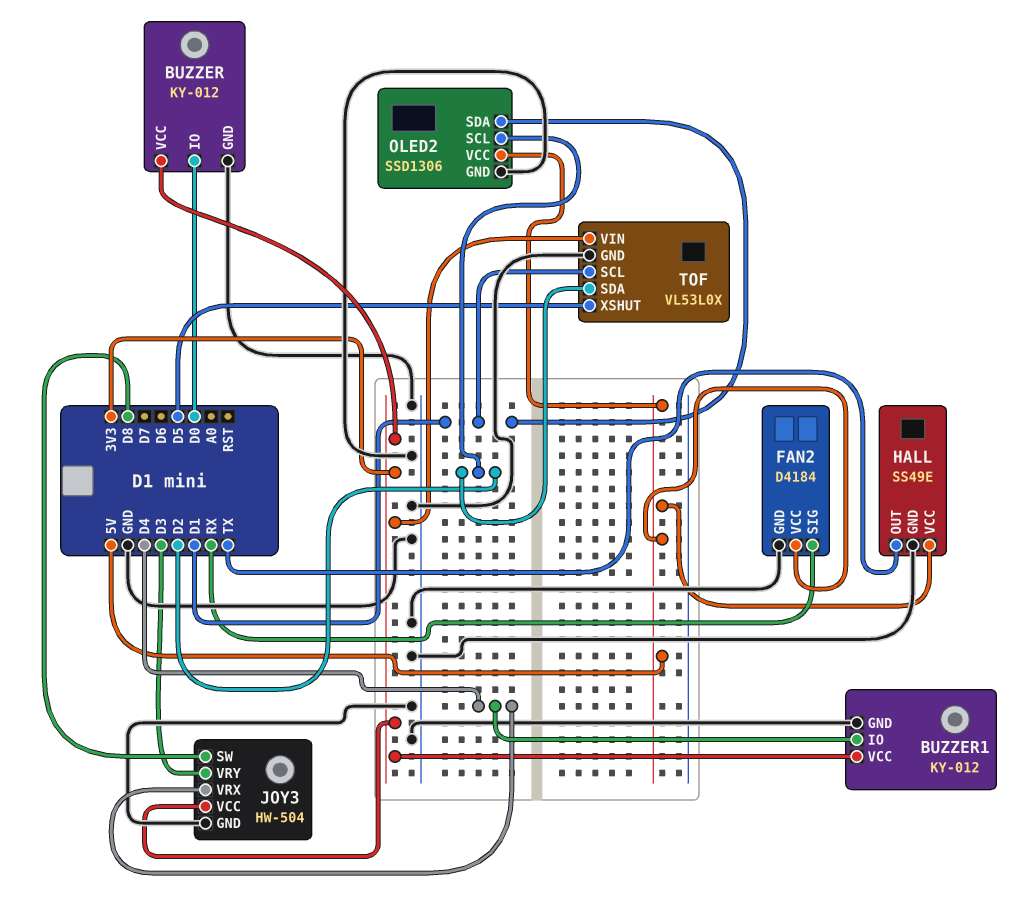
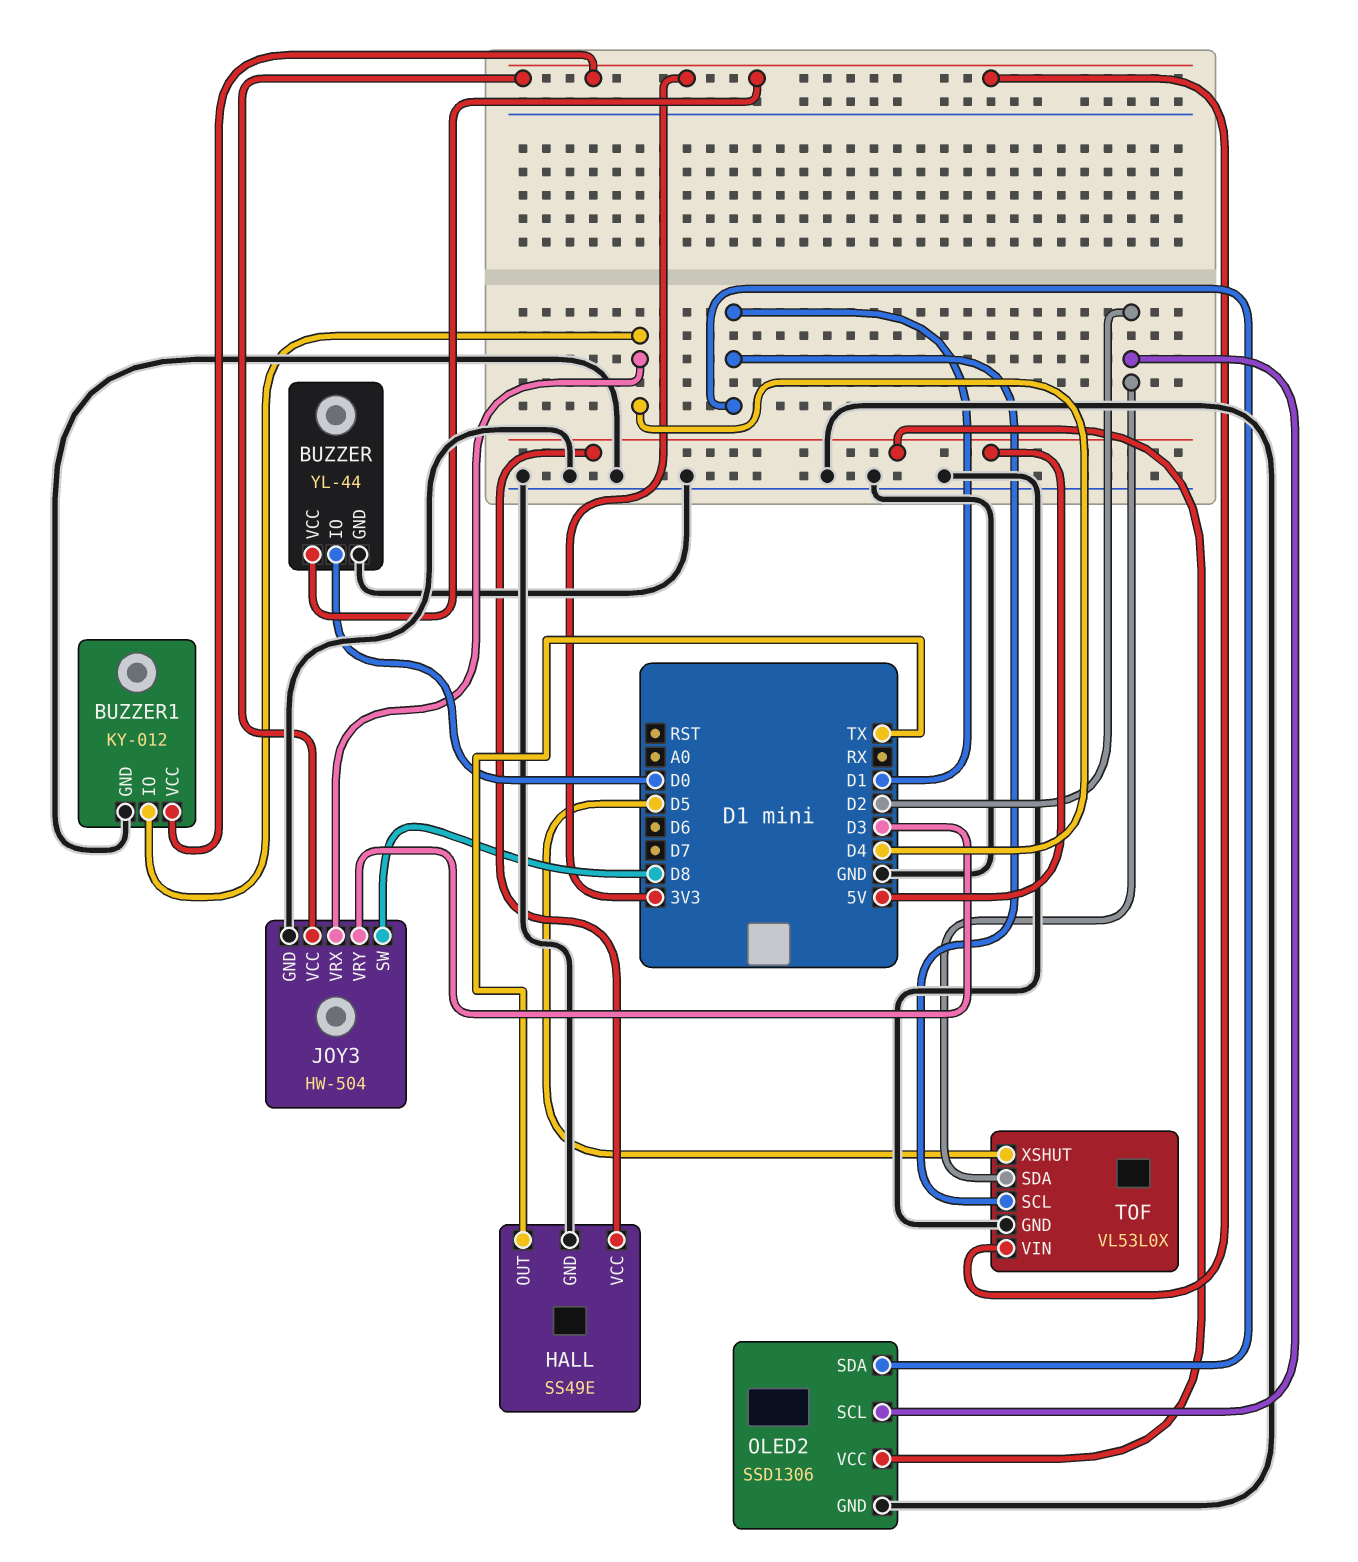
BUZZER: KY-012 -> YL-44
FAN2: D4184 -> none
FAN2 pin GND: GND -> none
FAN2 pin SIG: RX -> none
FAN2 pin VCC: 5V -> none

